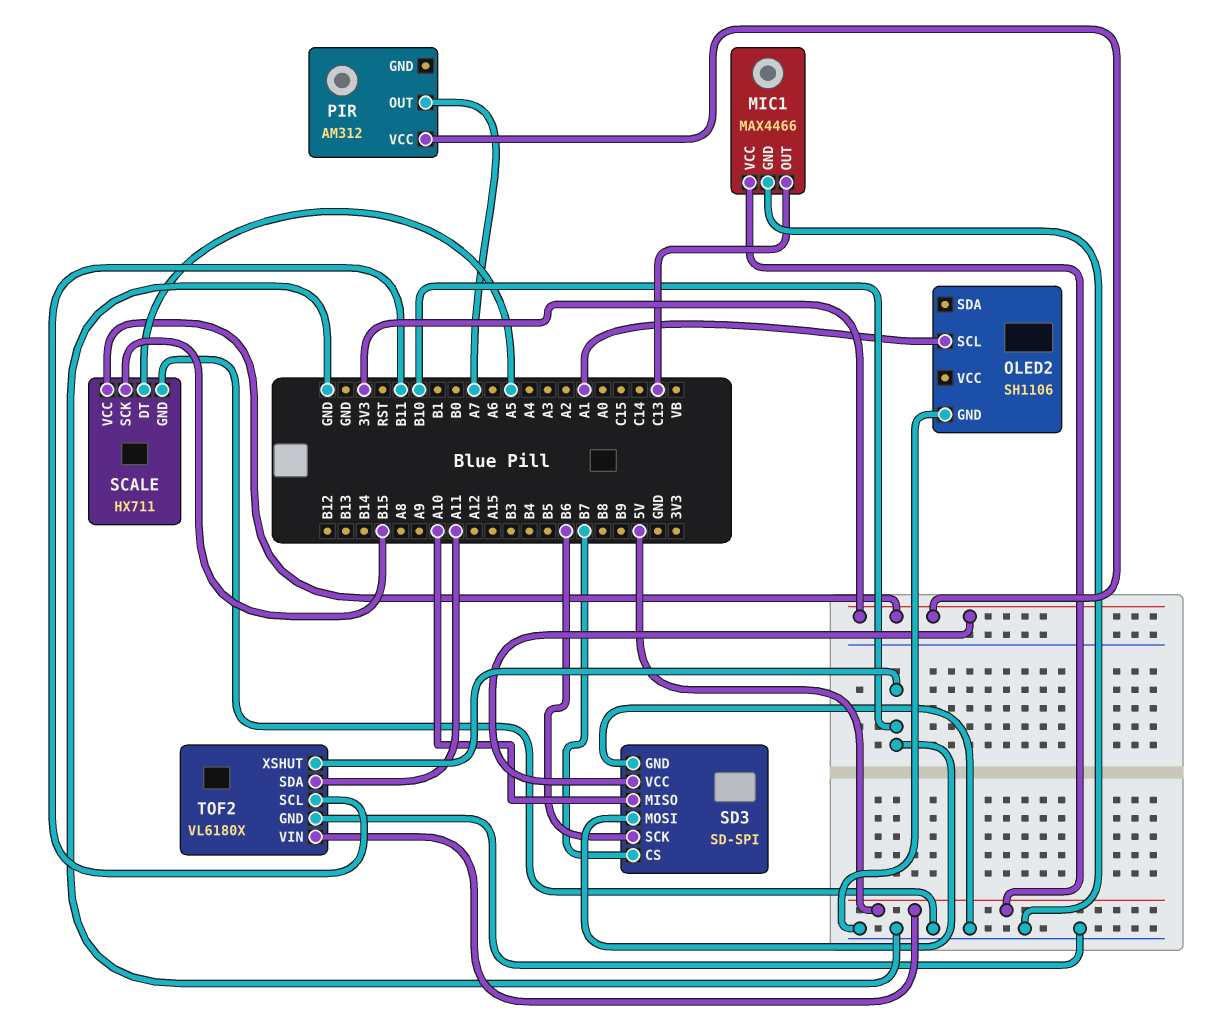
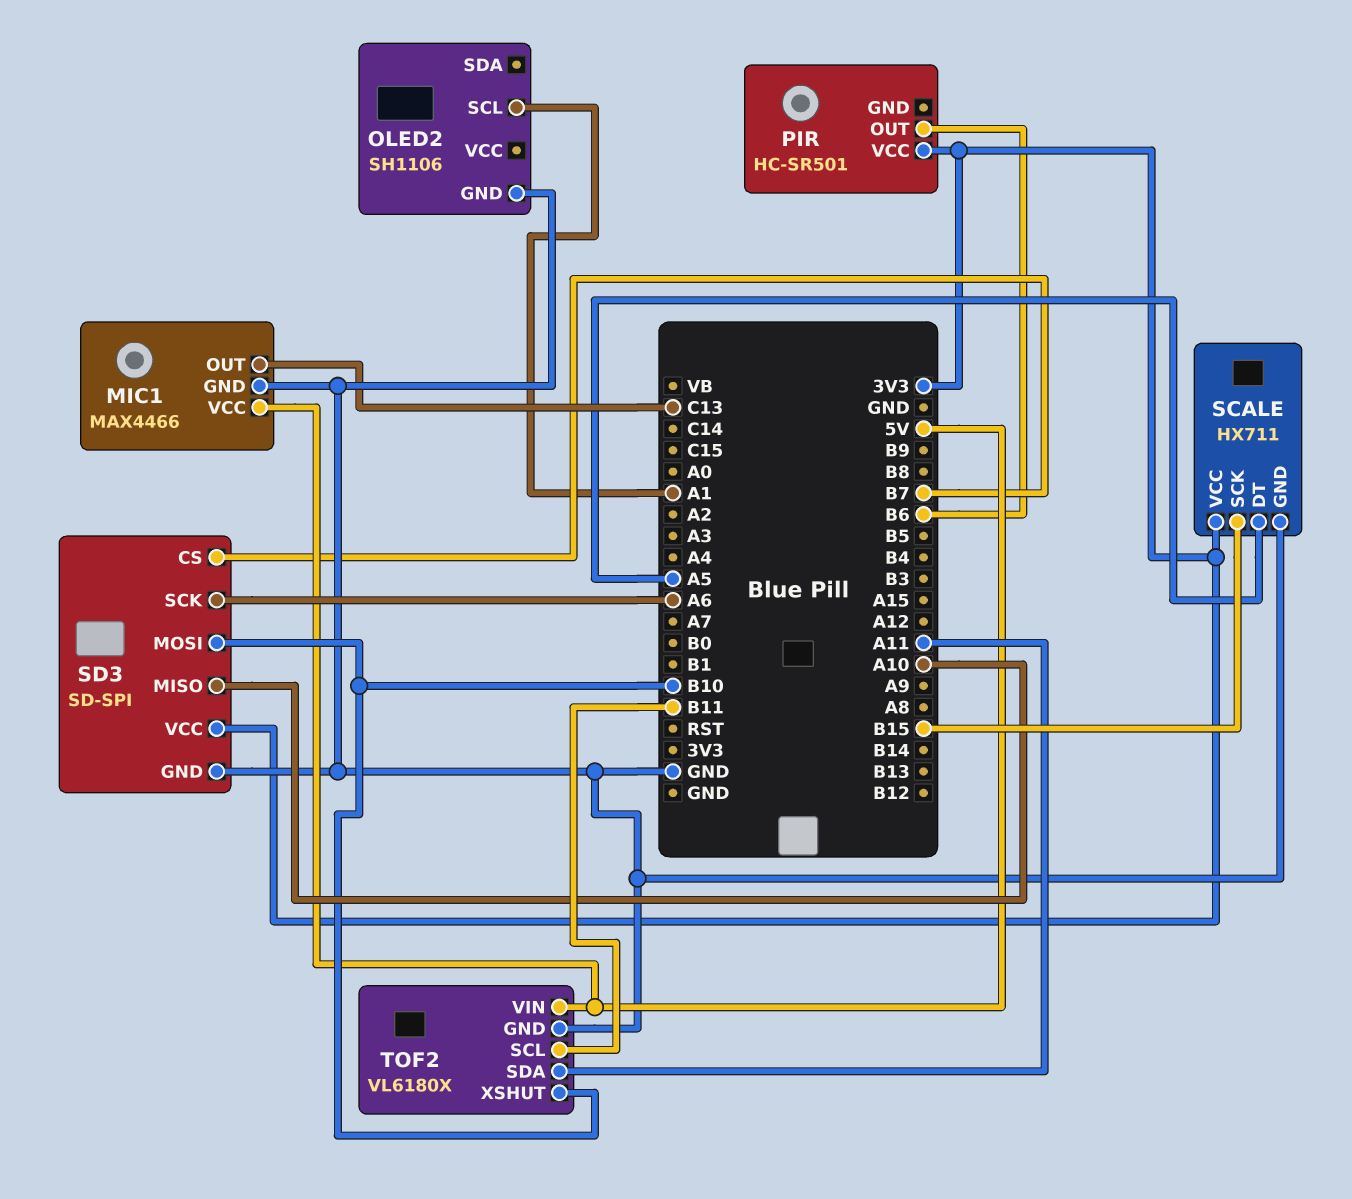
PIR: AM312 -> HC-SR501
PIR pin OUT: A7 -> B6
SD3 pin SCK: B6 -> A6

